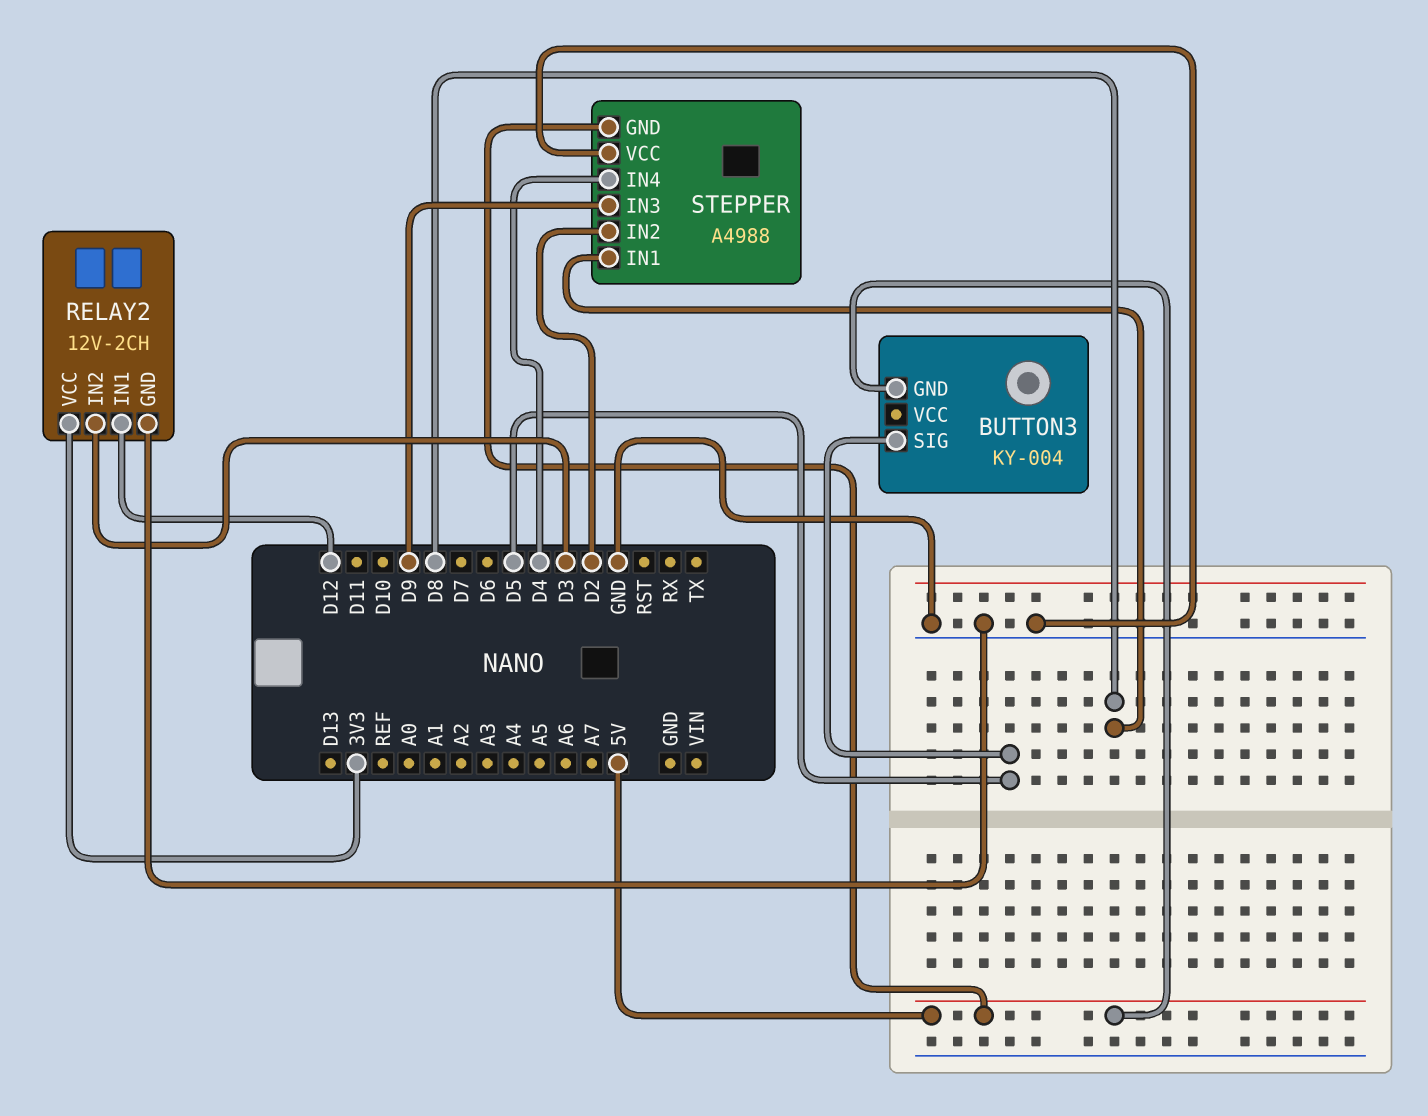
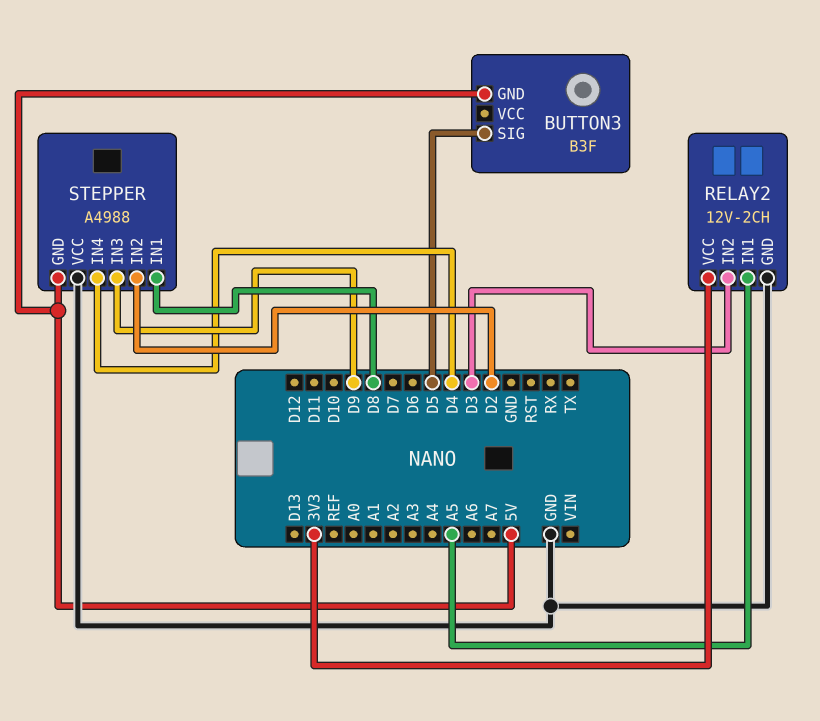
BUTTON3: KY-004 -> B3F
RELAY2 pin IN1: D12 -> A5

